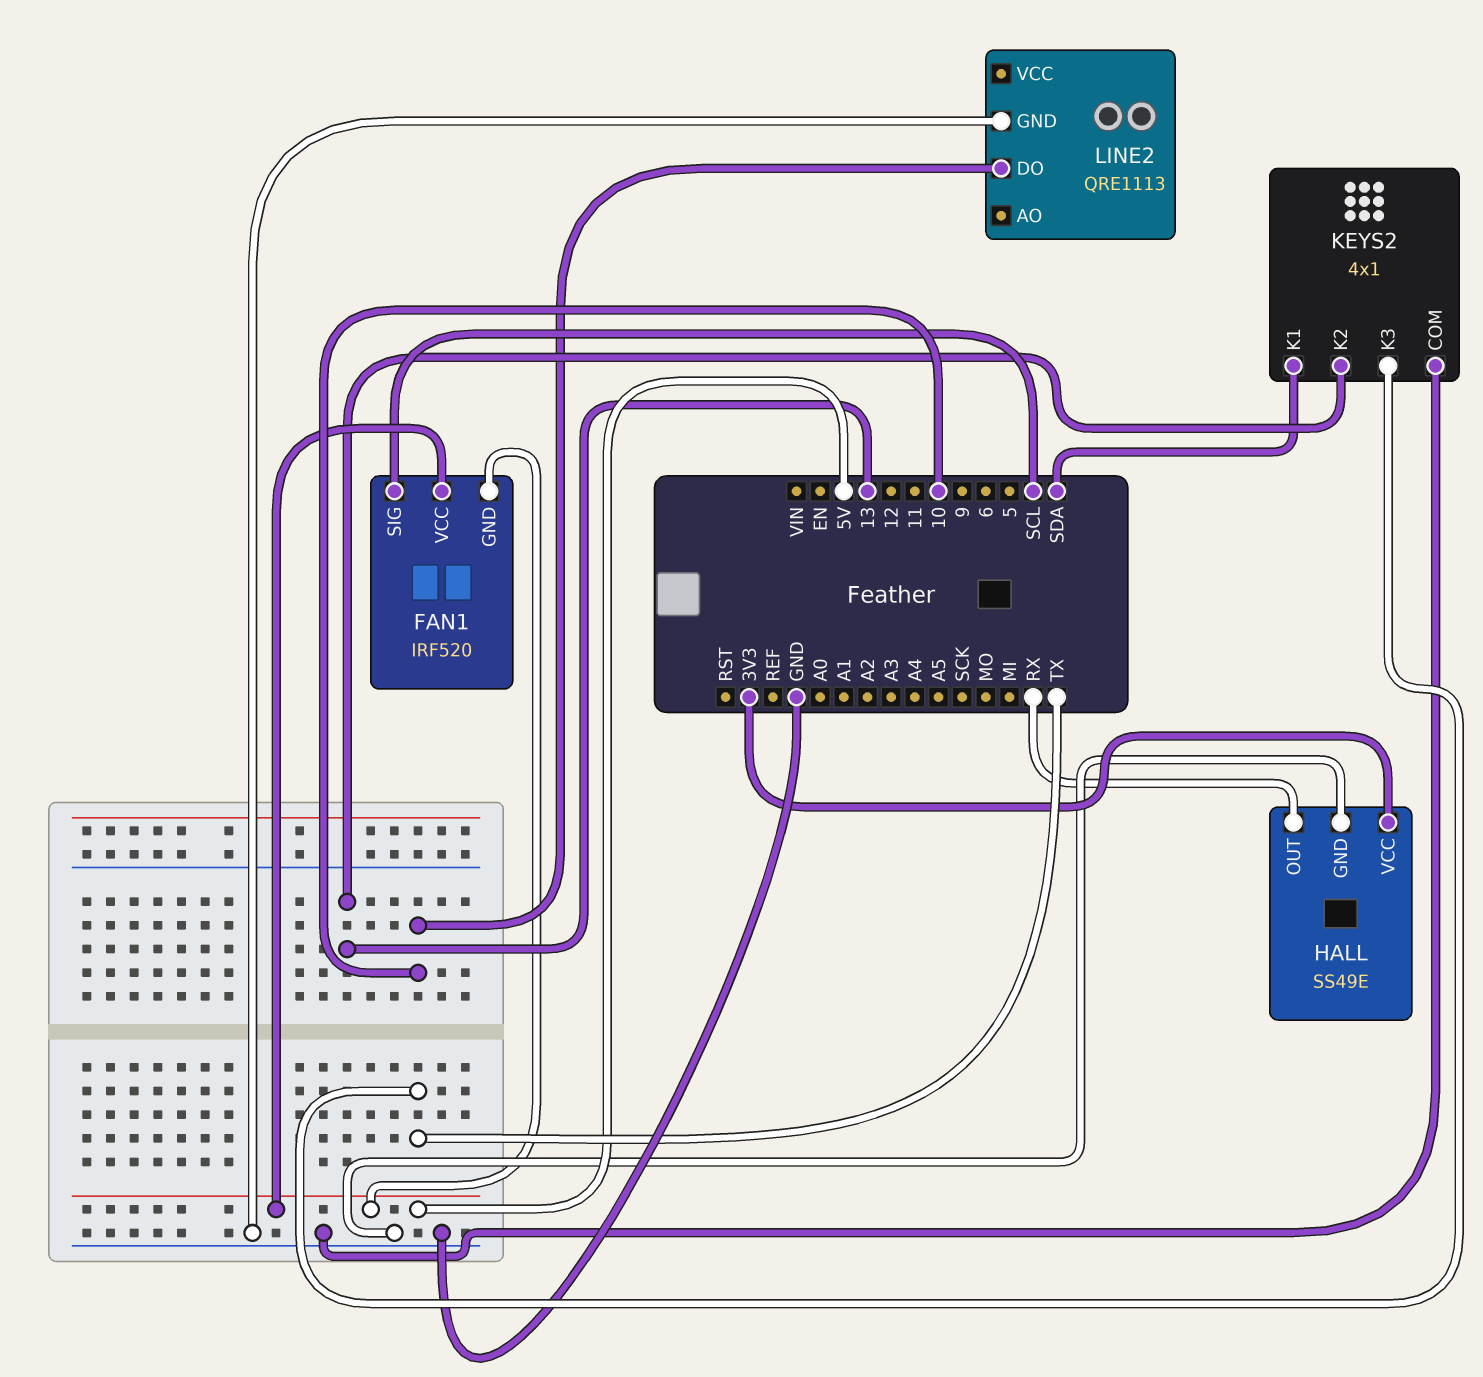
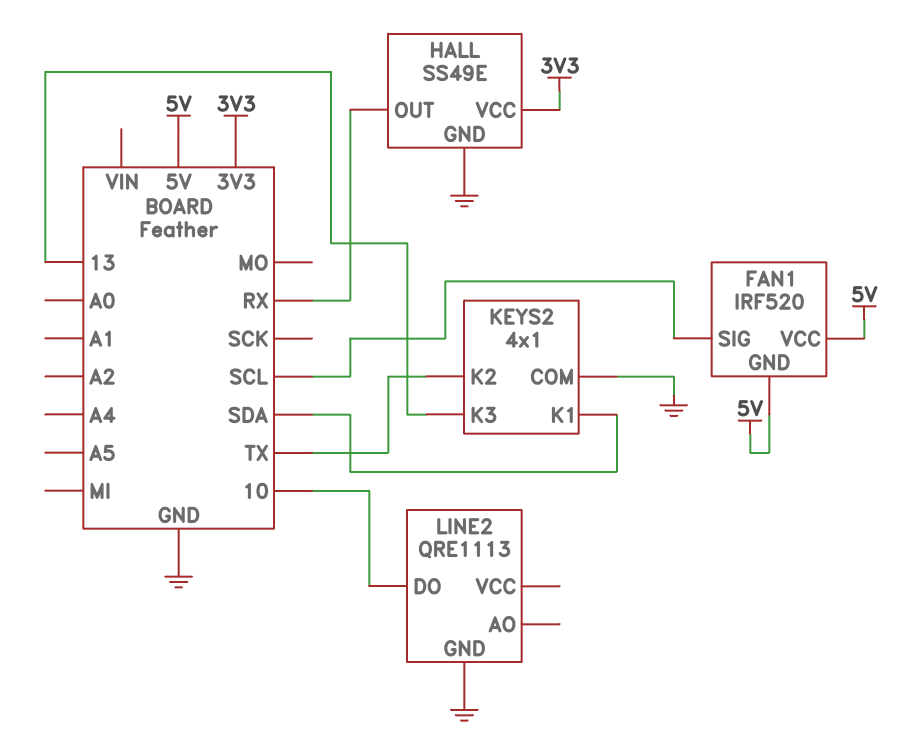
KEYS2 pin K2: 13 -> TX
KEYS2 pin K3: TX -> 13

